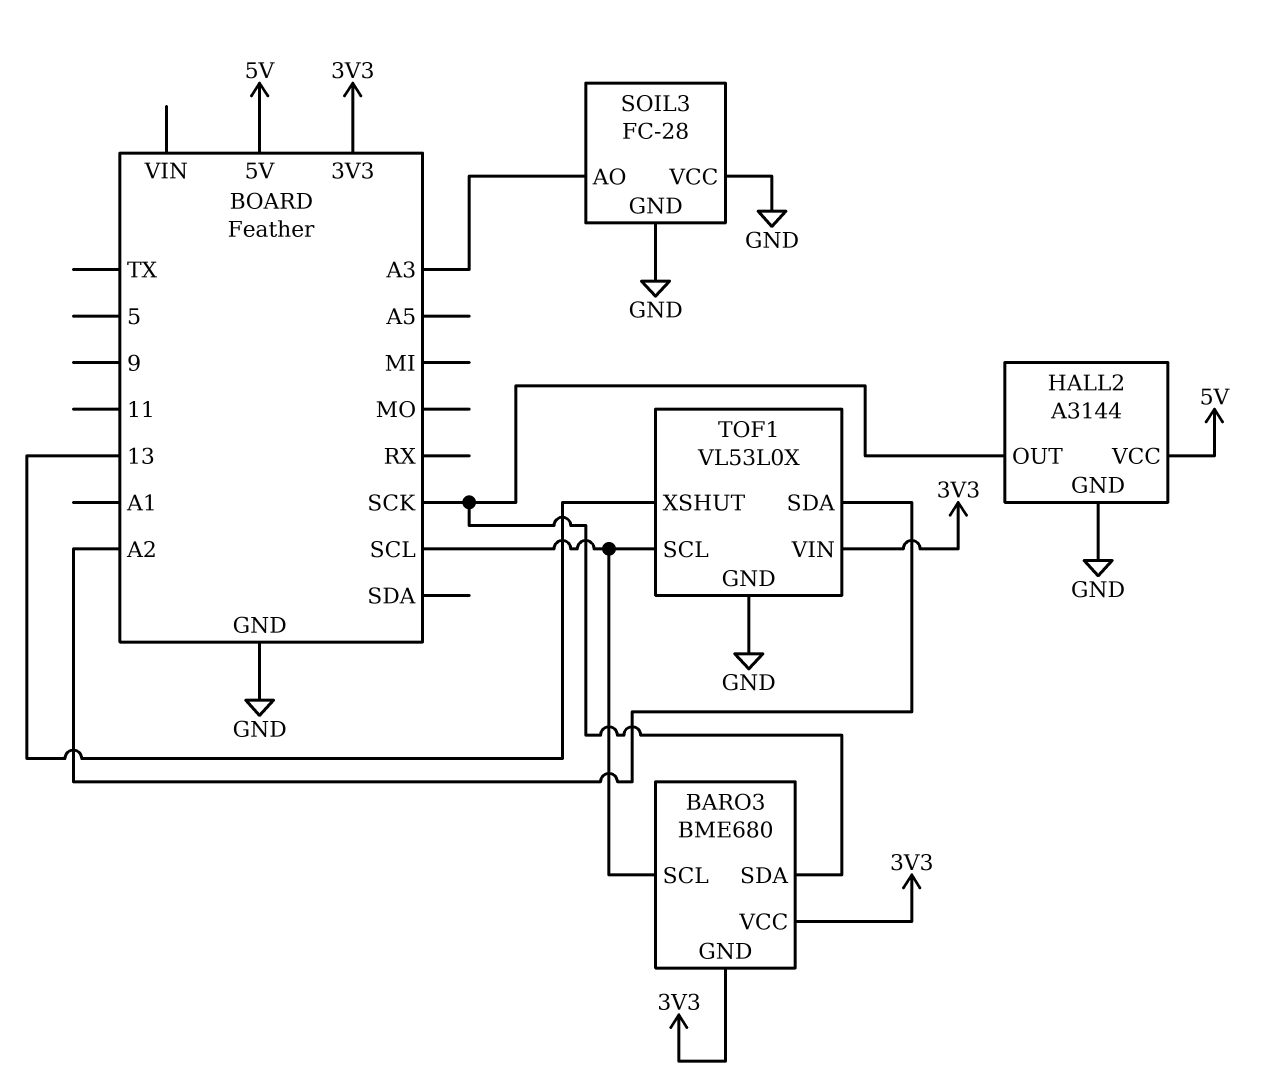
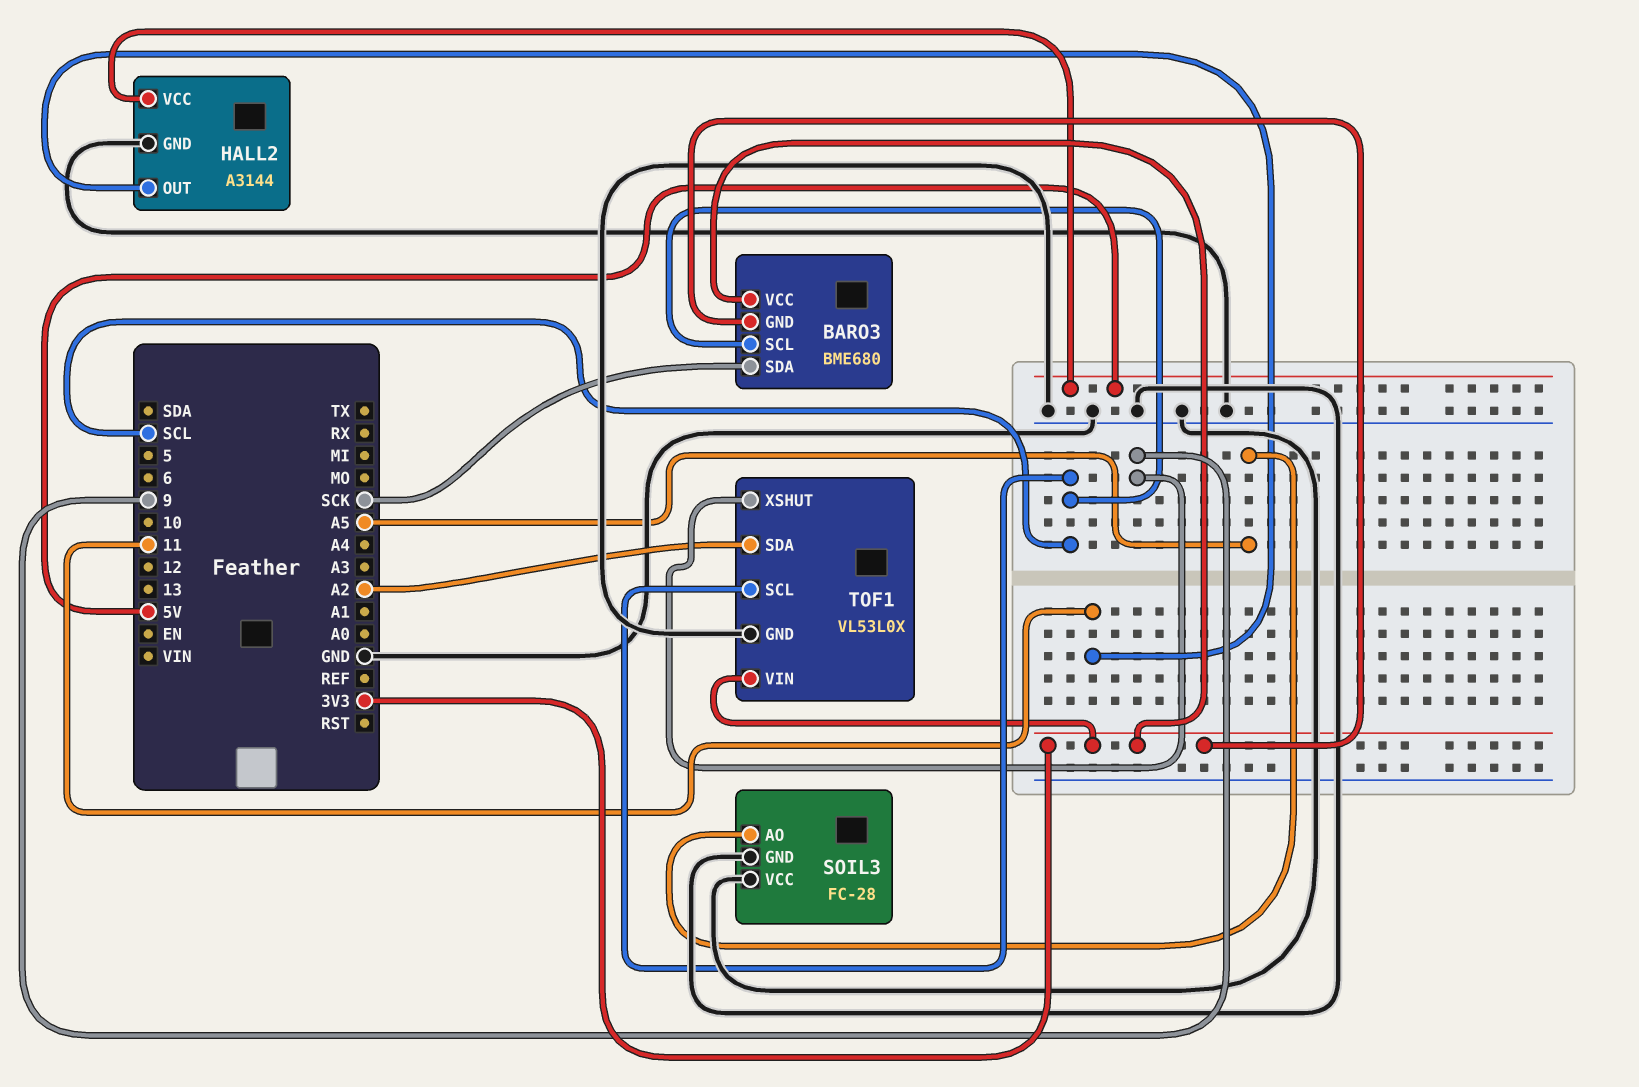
HALL2 pin OUT: SCK -> 11
SOIL3 pin AO: A3 -> A5
TOF1 pin XSHUT: 13 -> 9

